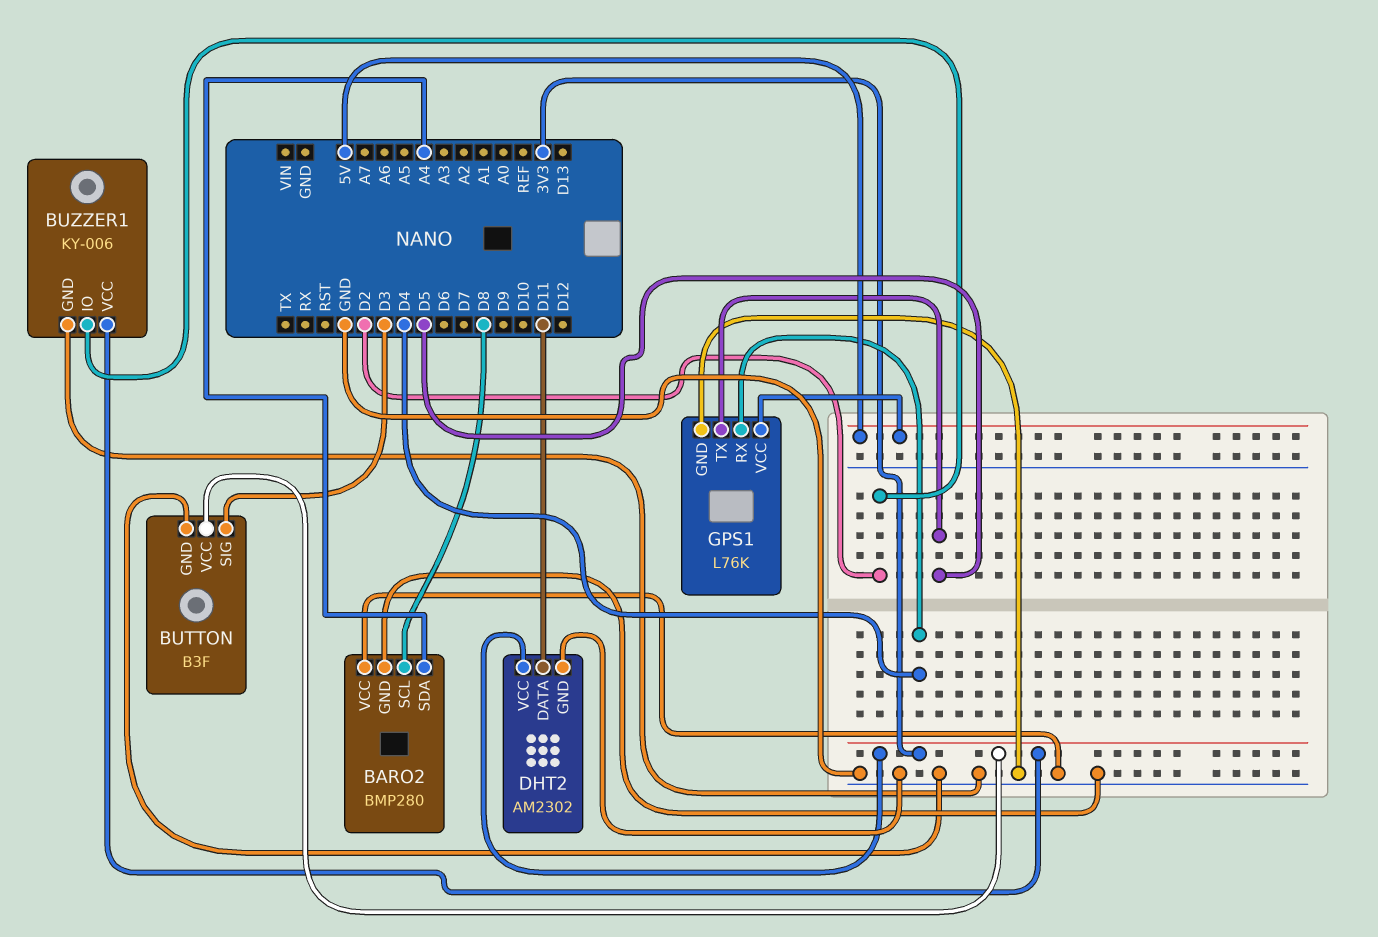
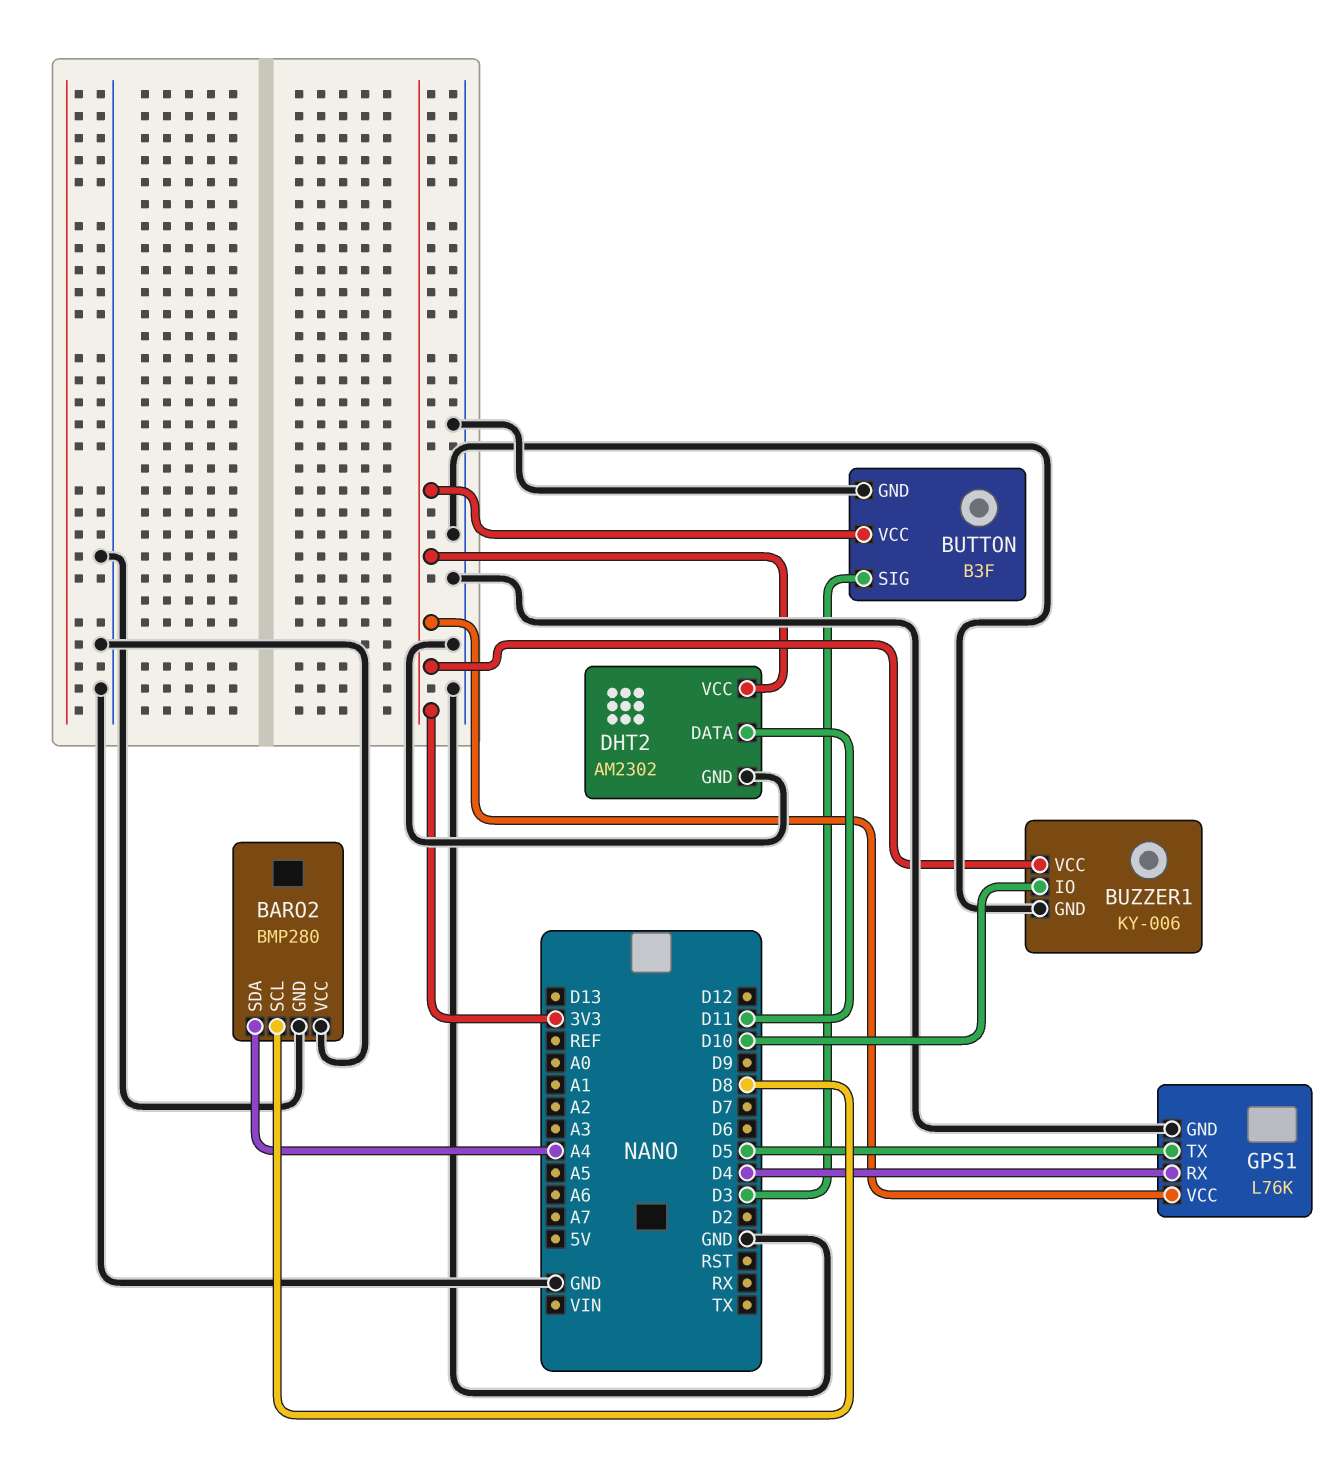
BUZZER1 pin IO: D2 -> D10
GPS1 pin VCC: 5V -> 3V3

